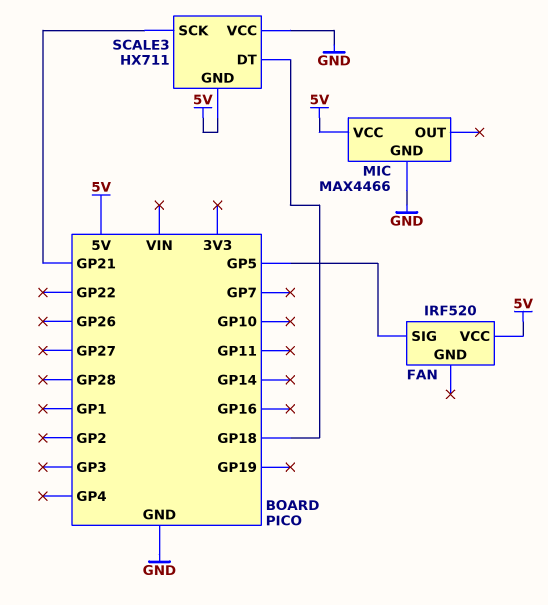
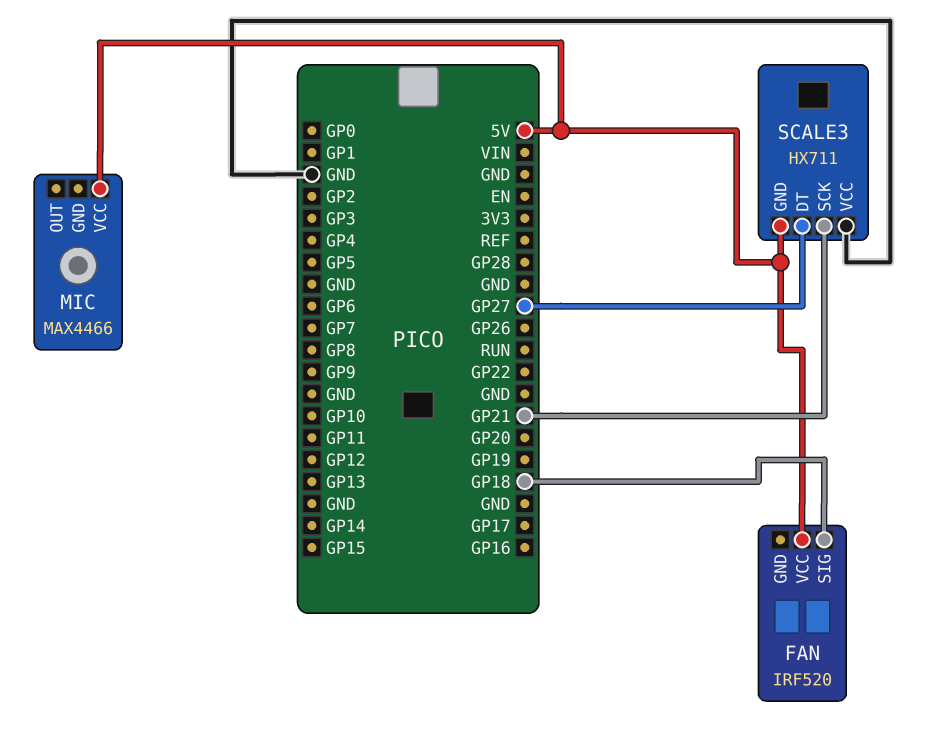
FAN pin SIG: GP5 -> GP18
MIC pin GND: GND -> none
SCALE3 pin DT: GP18 -> GP27

